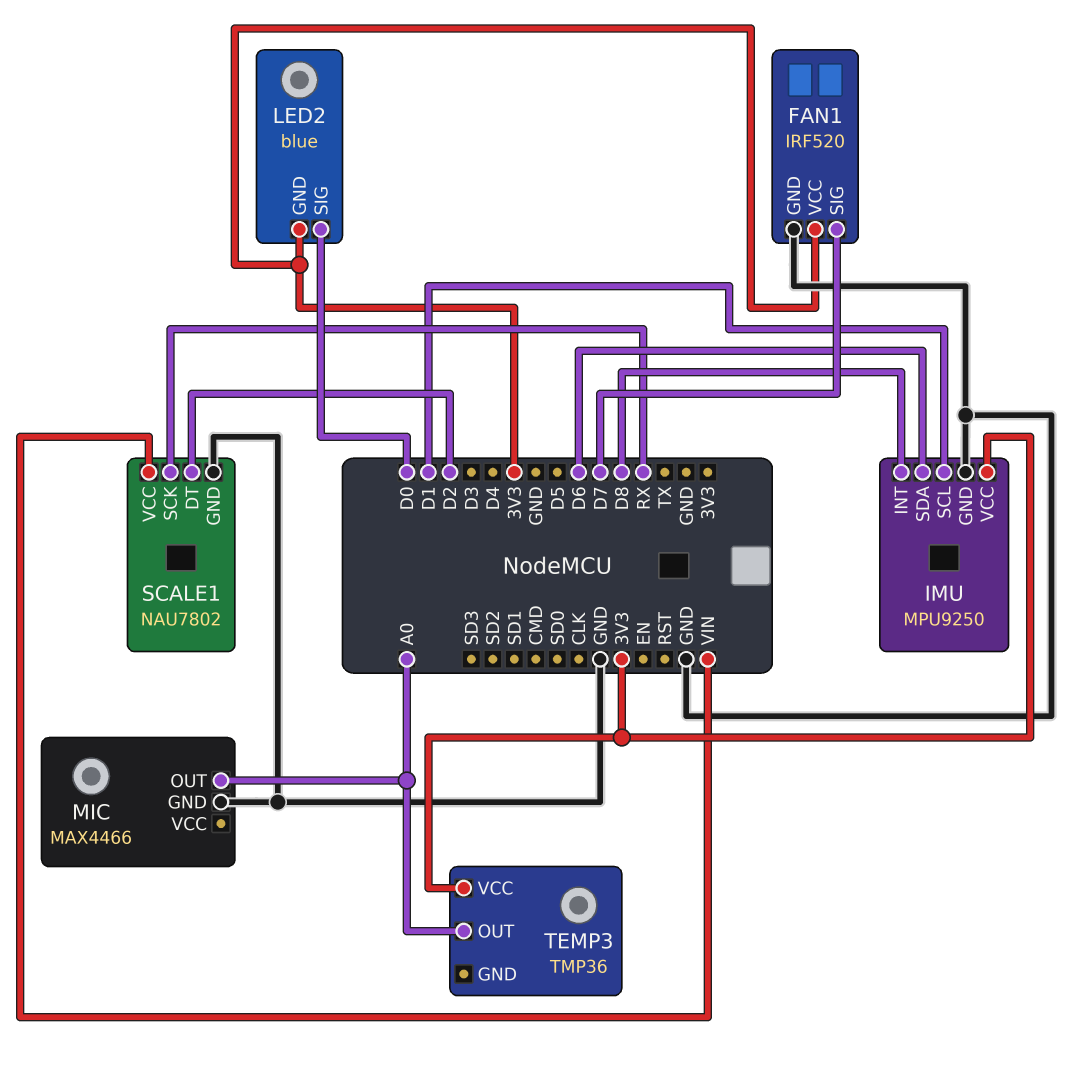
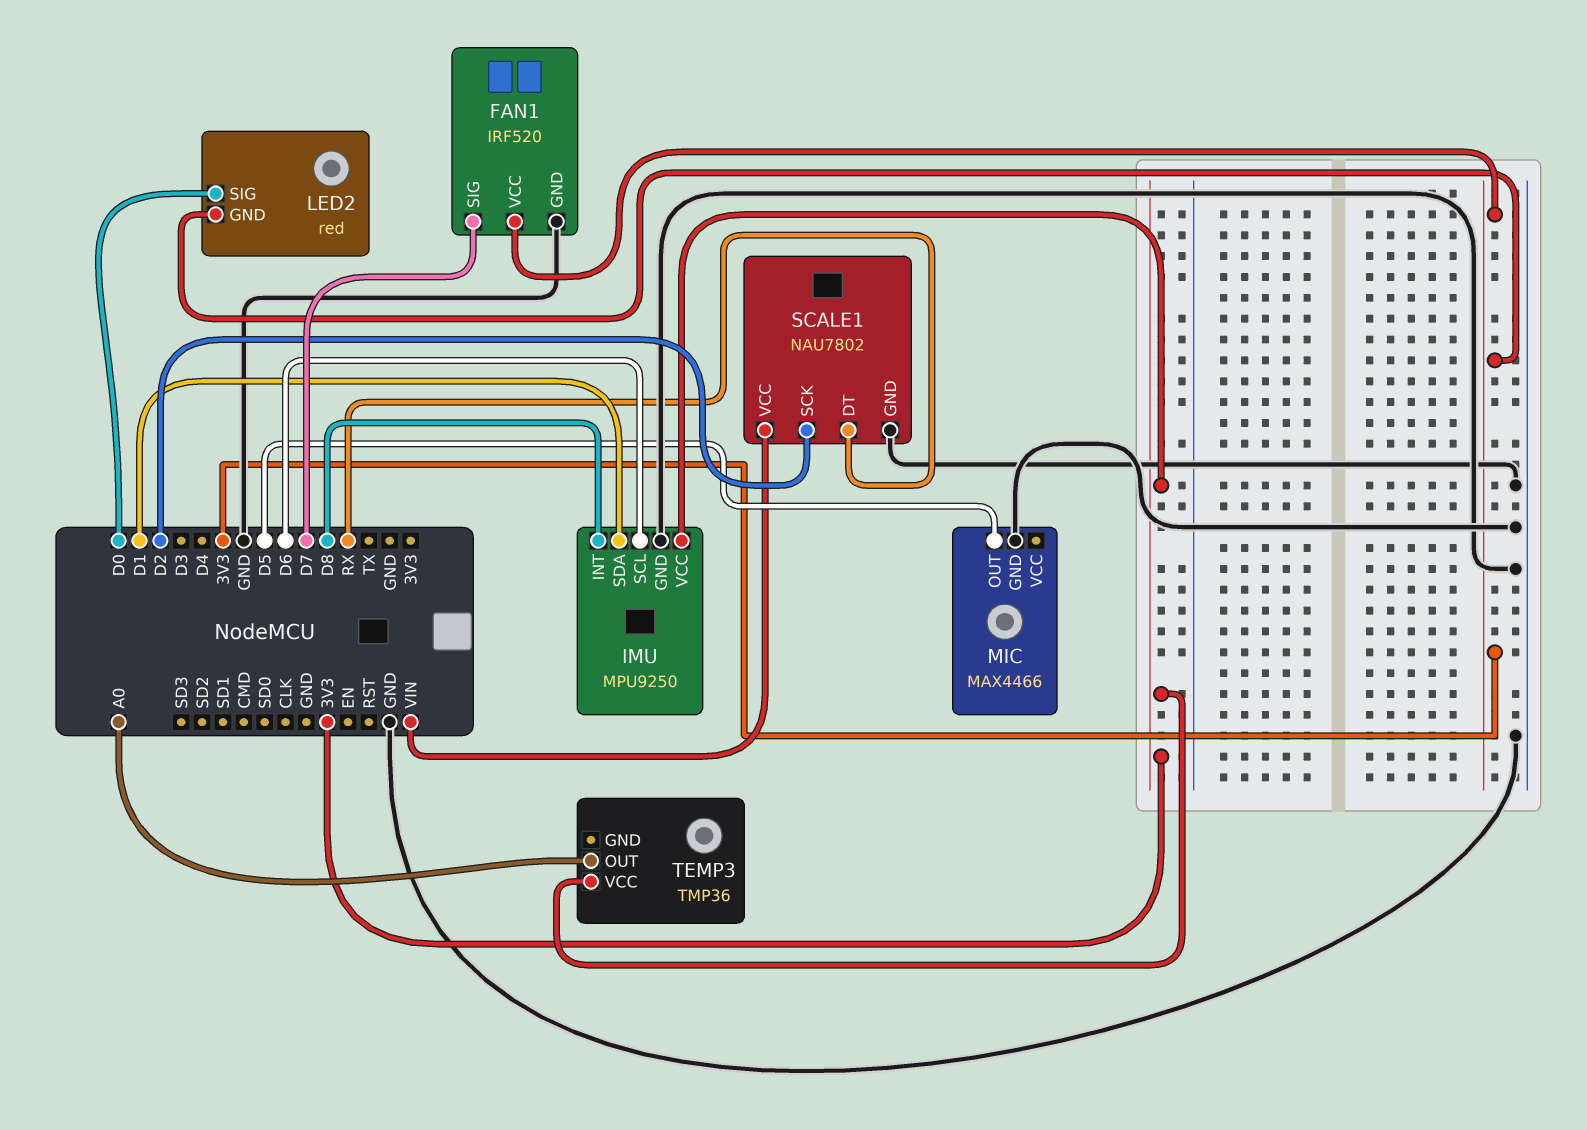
IMU pin SCL: D1 -> D6
IMU pin SDA: D6 -> D1
LED2: blue -> red
MIC pin OUT: A0 -> D5
SCALE1 pin DT: D2 -> RX
SCALE1 pin SCK: RX -> D2

